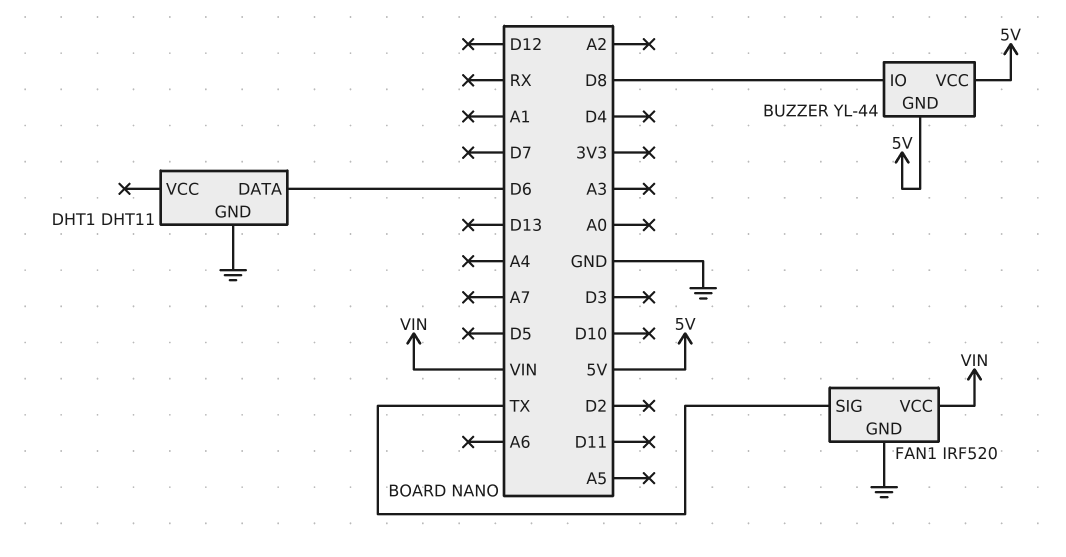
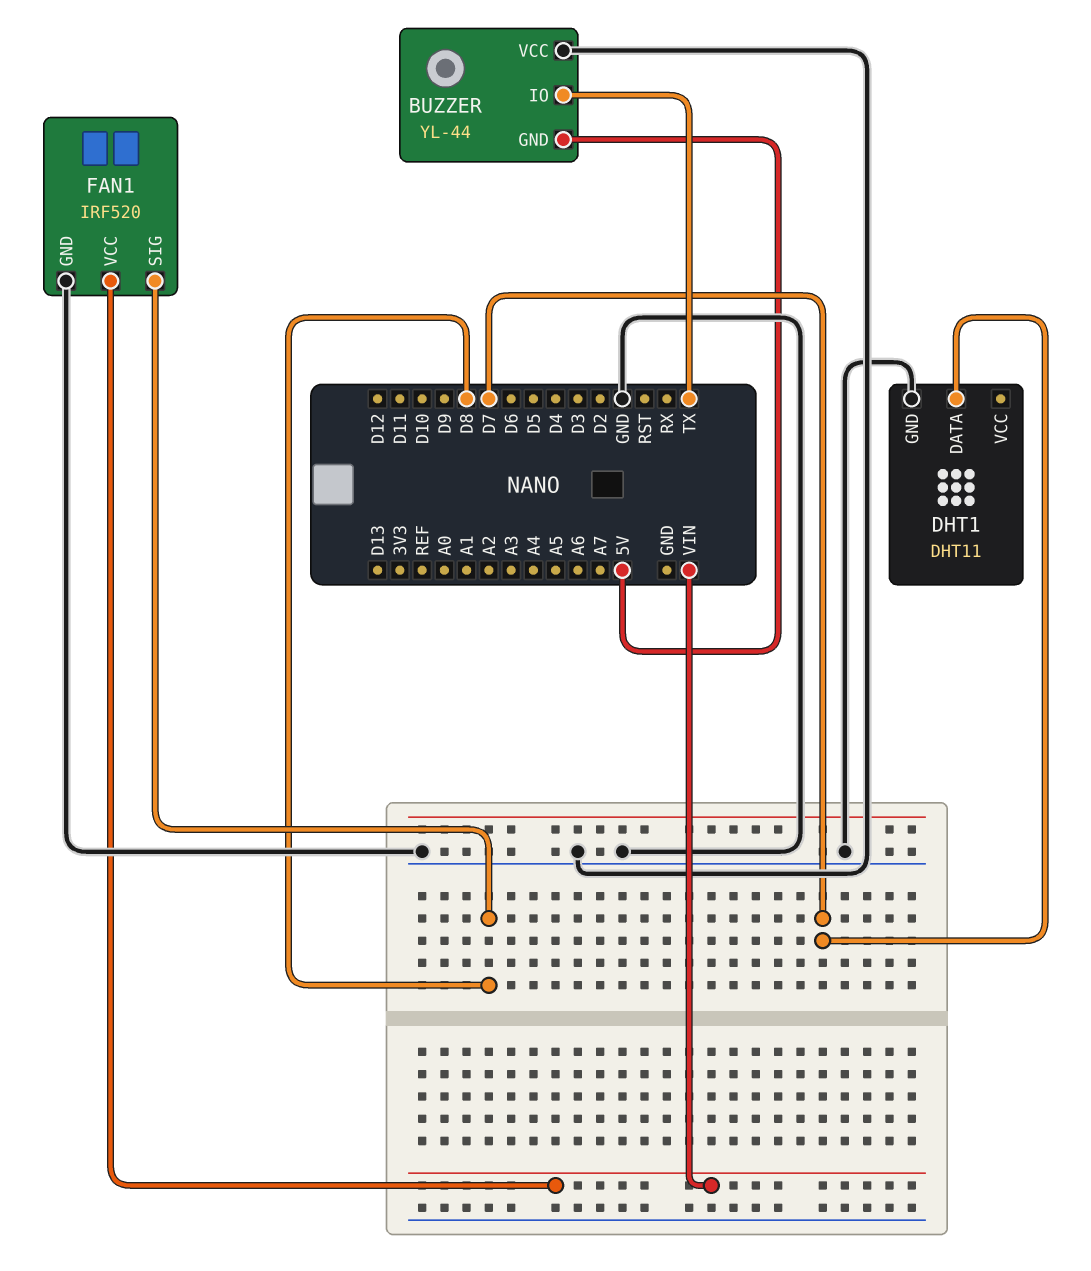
BUZZER pin IO: D8 -> TX
BUZZER pin VCC: 5V -> GND
DHT1 pin DATA: D6 -> D7
FAN1 pin SIG: TX -> D8

